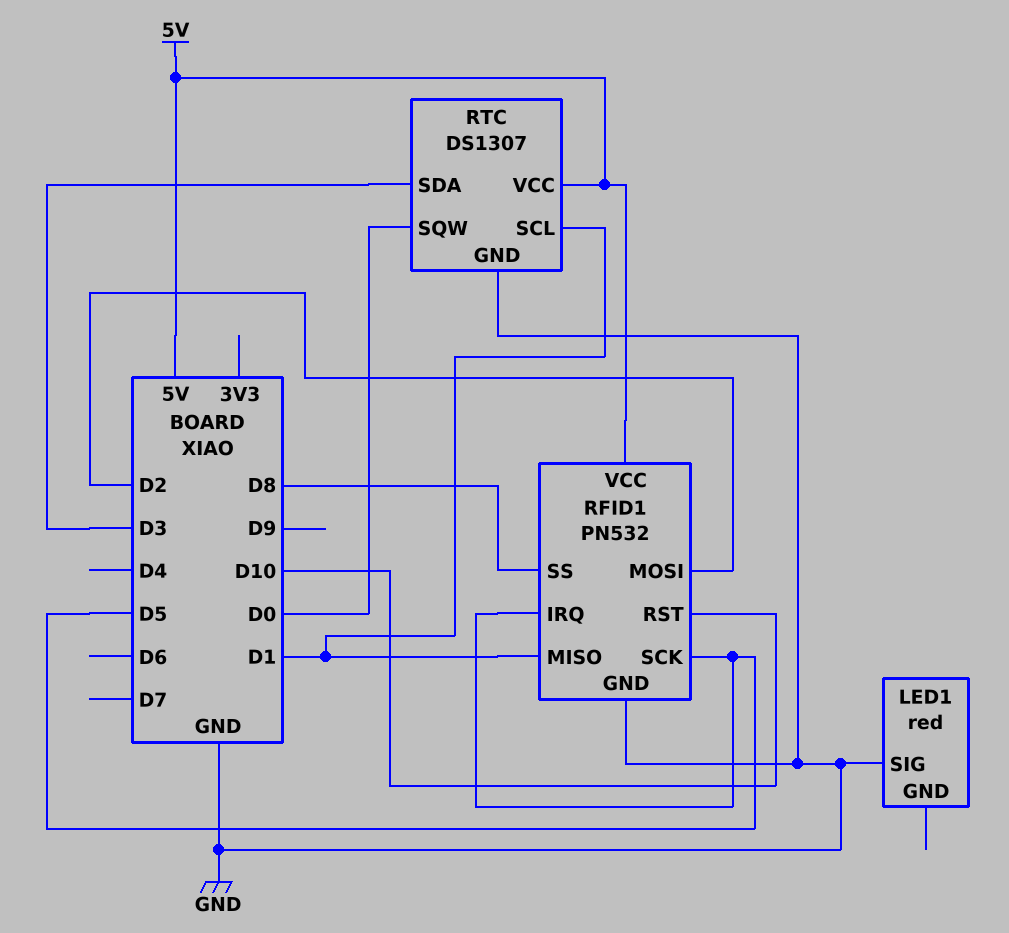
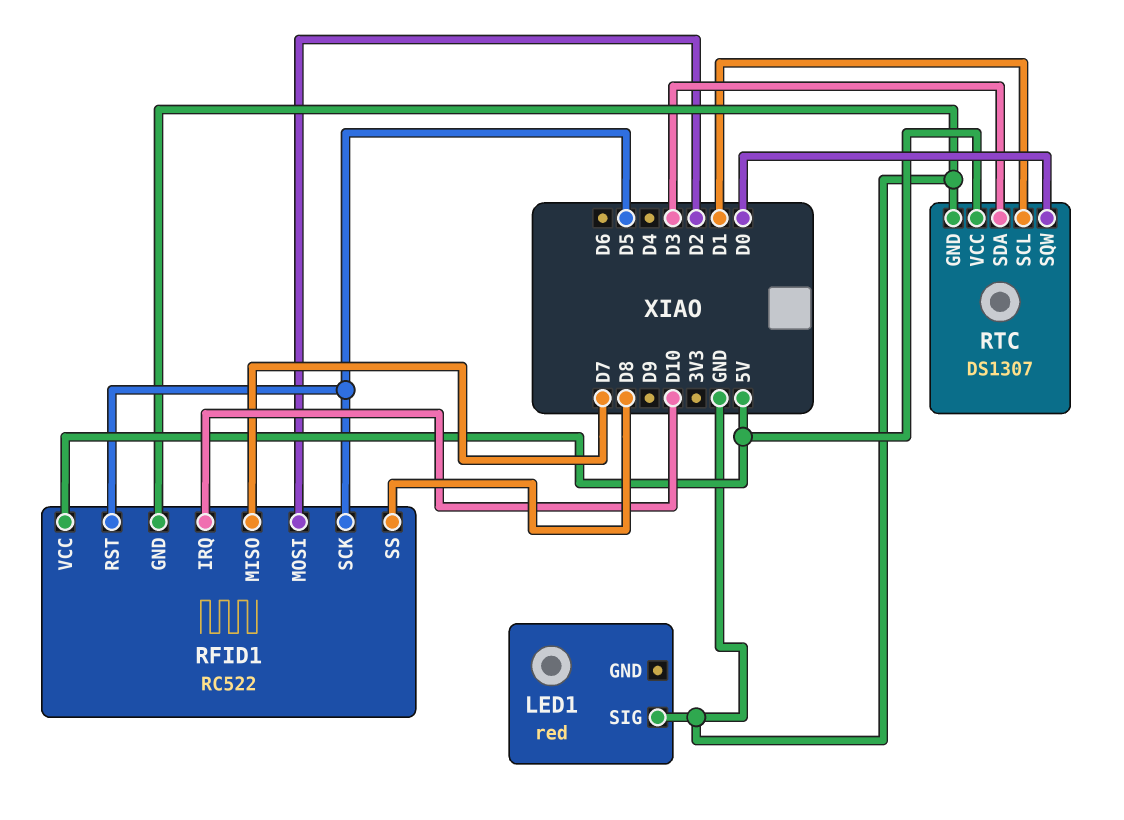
RFID1: PN532 -> RC522
RFID1 pin IRQ: D5 -> D10
RFID1 pin MISO: D1 -> D7
RFID1 pin RST: D10 -> D5

